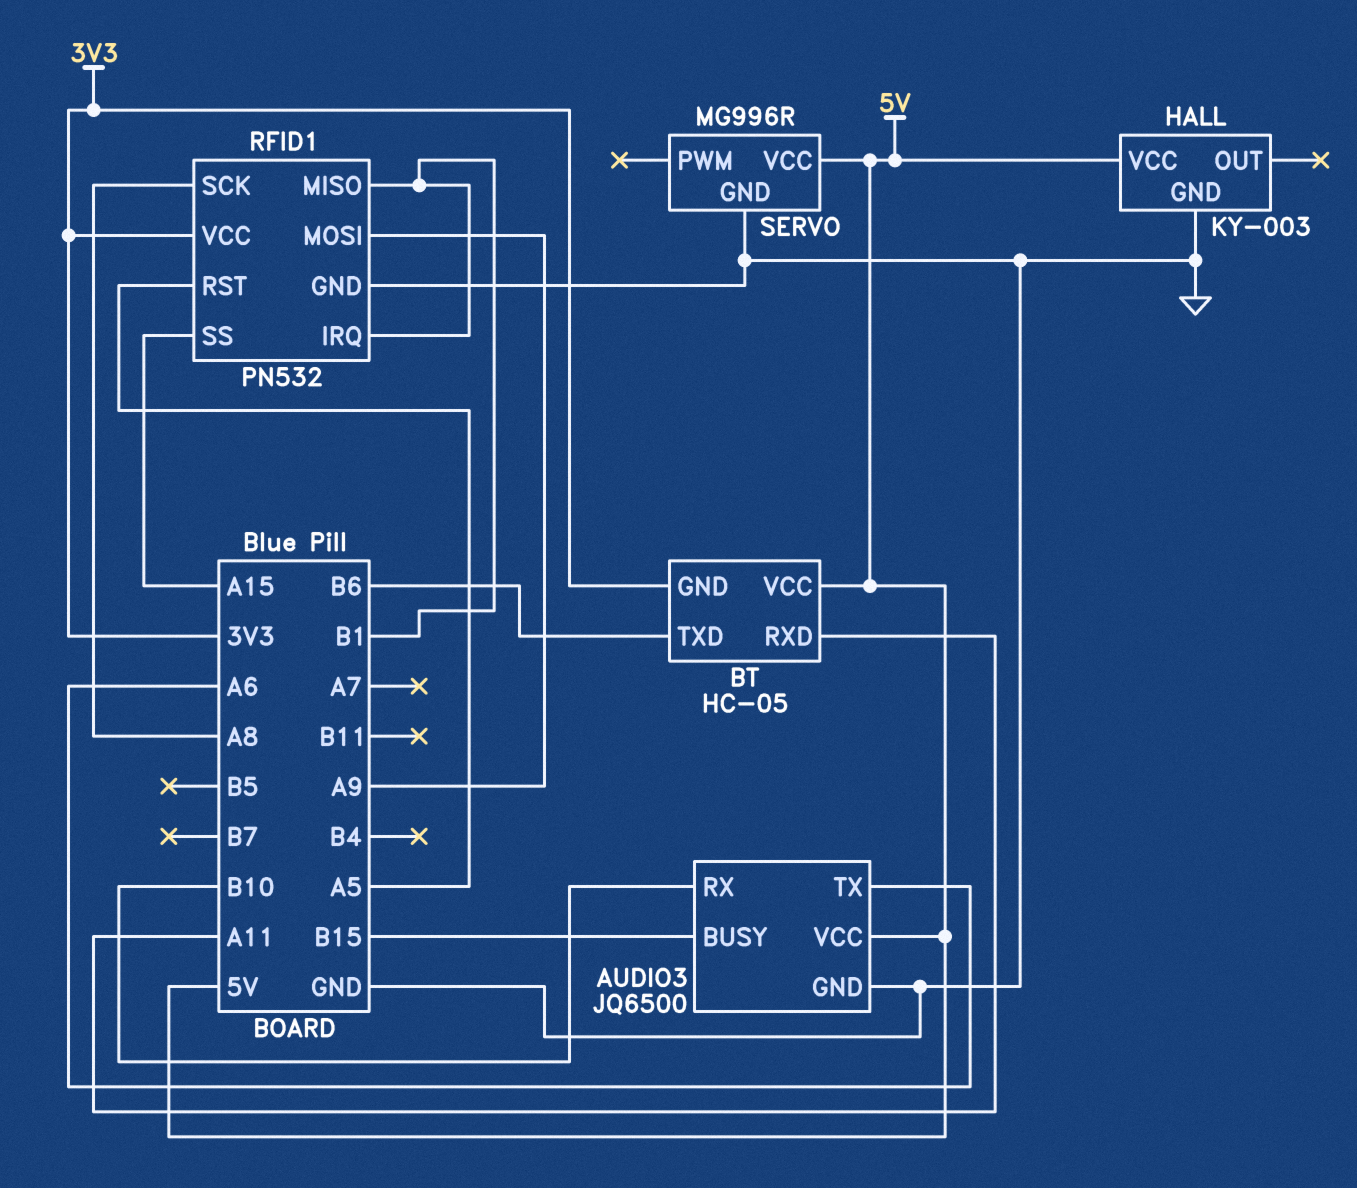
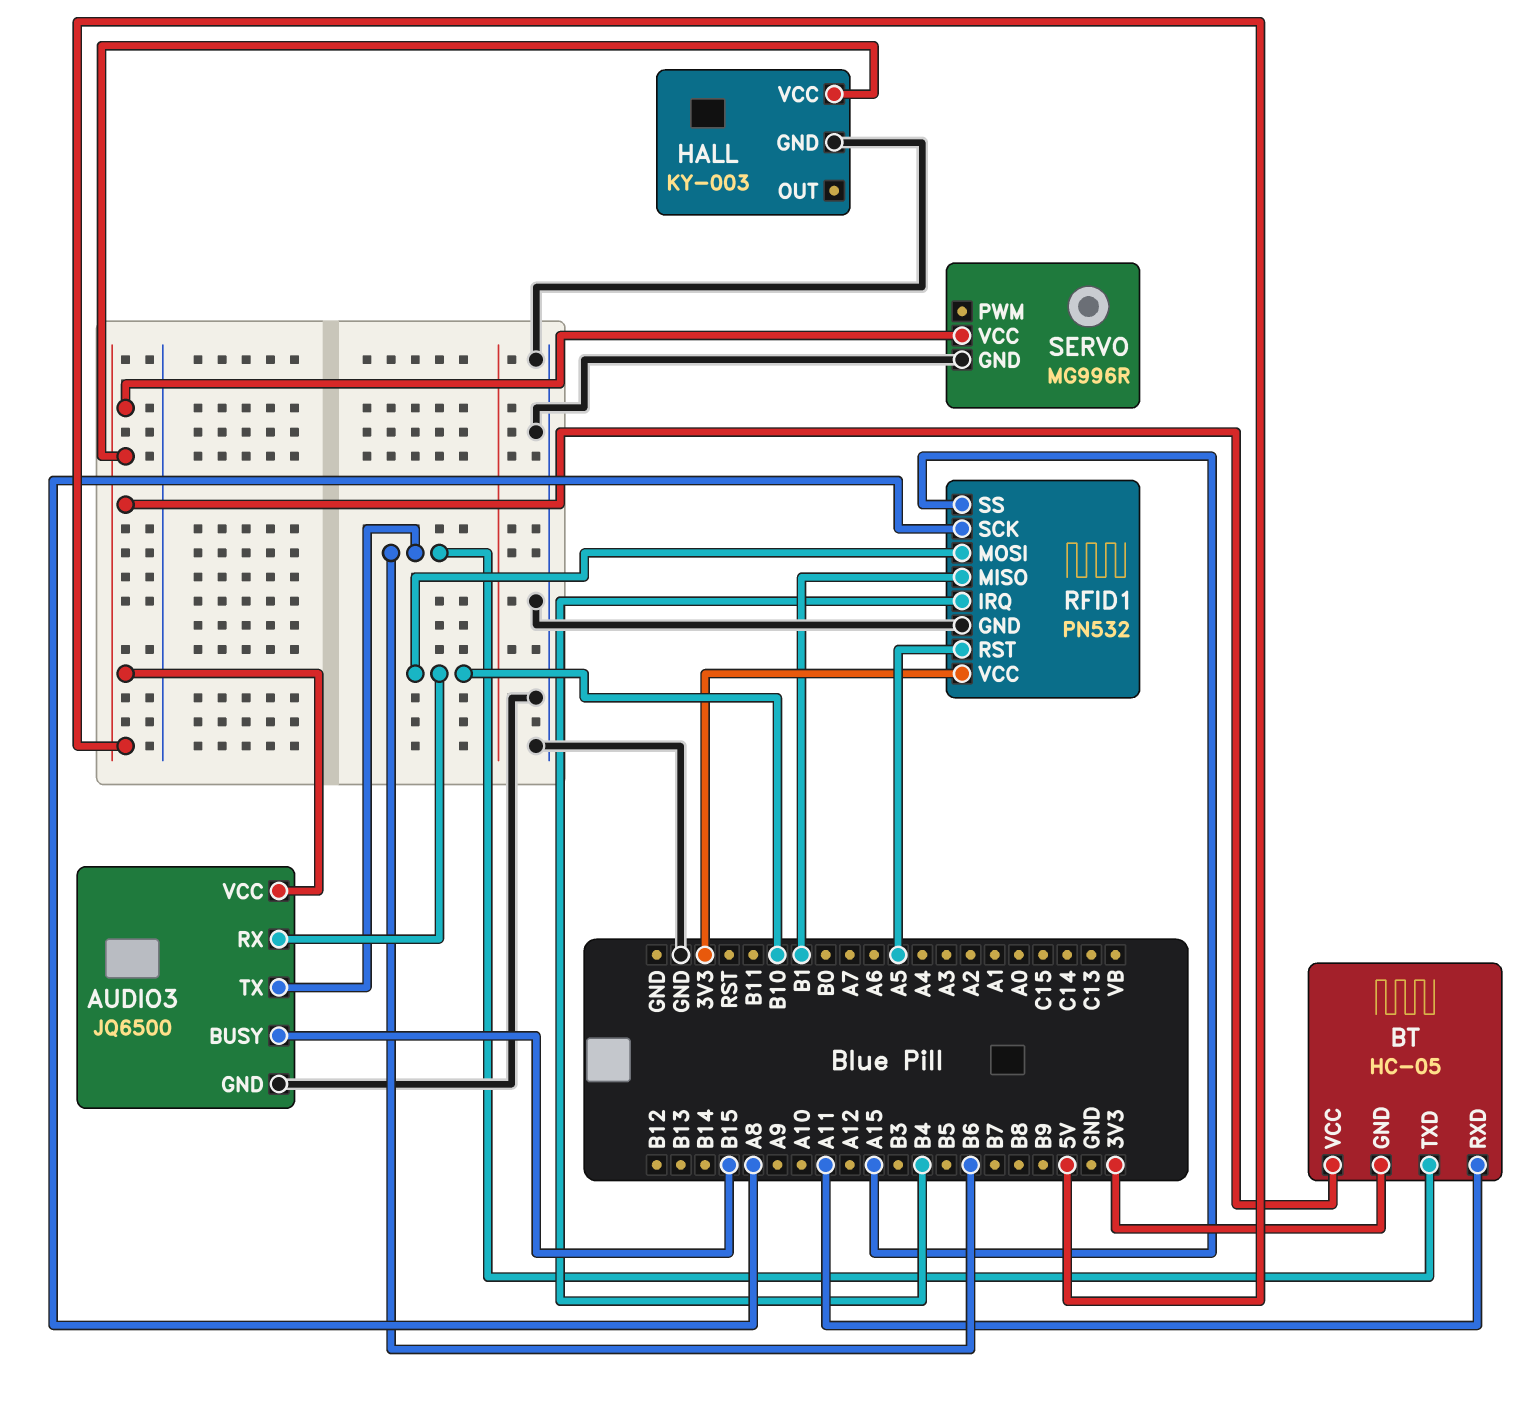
AUDIO3 pin TX: A6 -> B6
RFID1 pin IRQ: B1 -> B4
RFID1 pin MOSI: A9 -> B10

